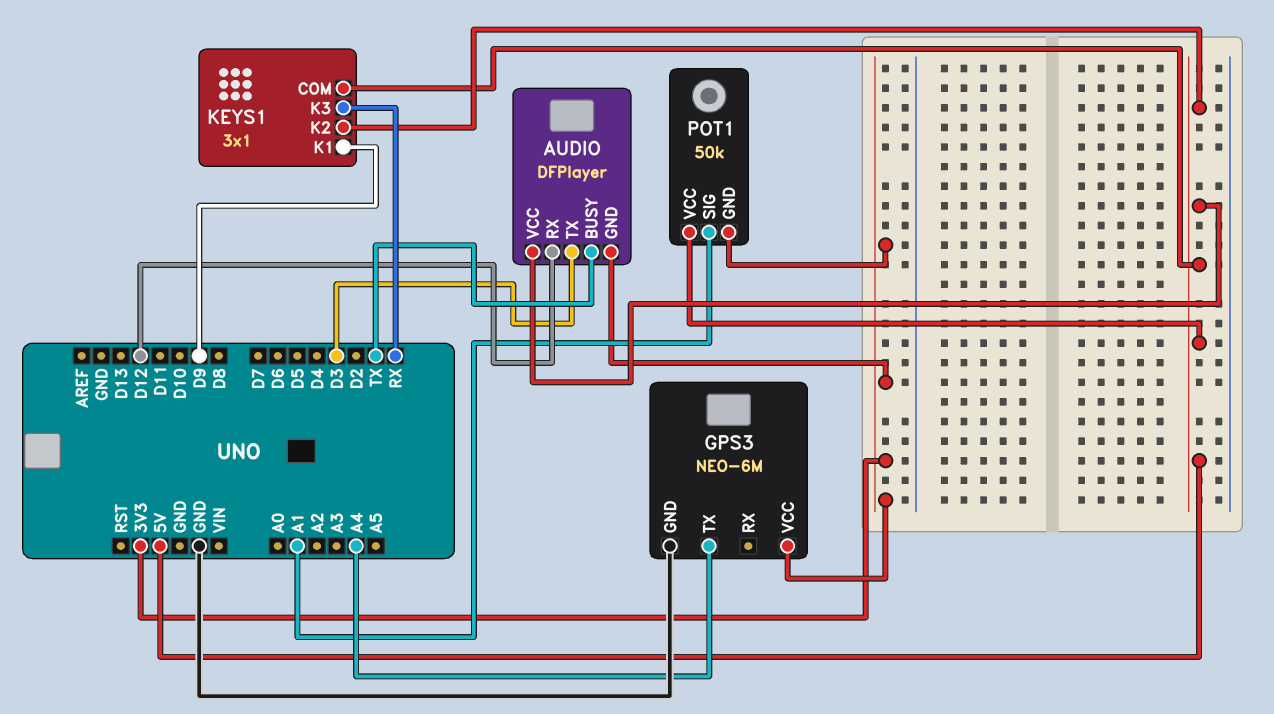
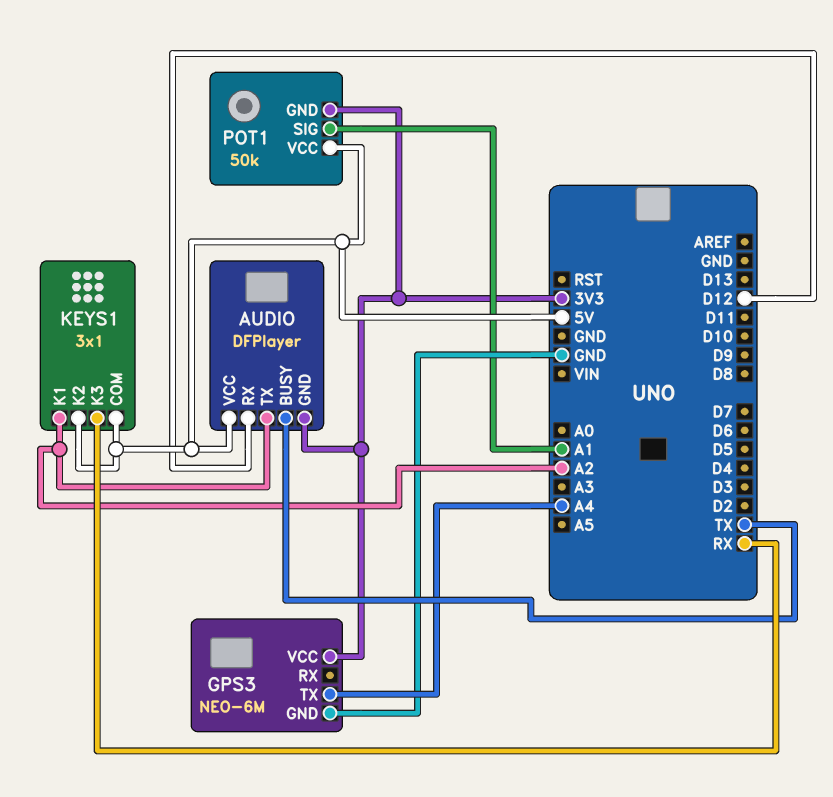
AUDIO pin TX: D3 -> A2
KEYS1 pin K1: D9 -> A2

